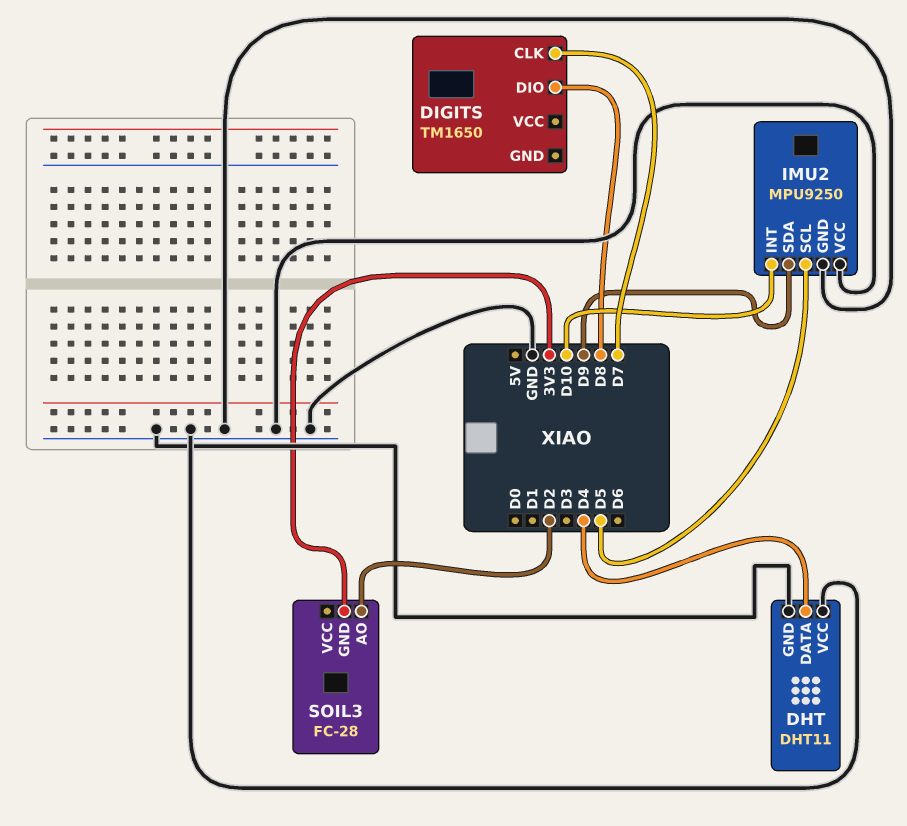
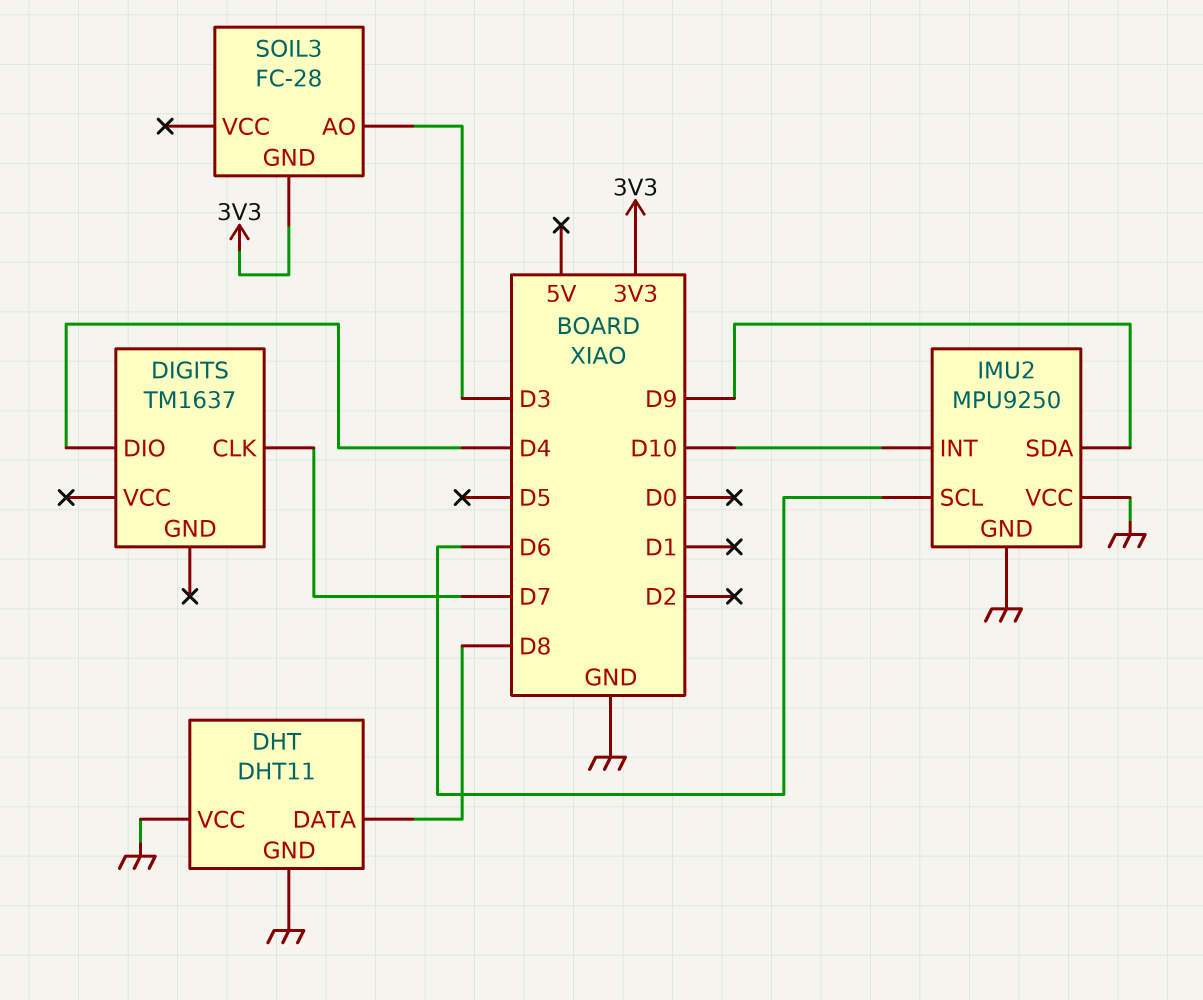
DHT pin DATA: D4 -> D8
DIGITS: TM1650 -> TM1637
DIGITS pin DIO: D8 -> D4
IMU2 pin SCL: D5 -> D6
SOIL3 pin AO: D2 -> D3

